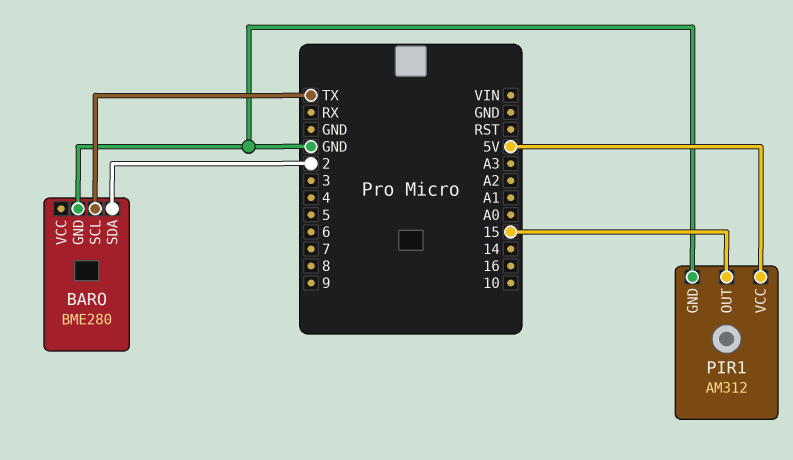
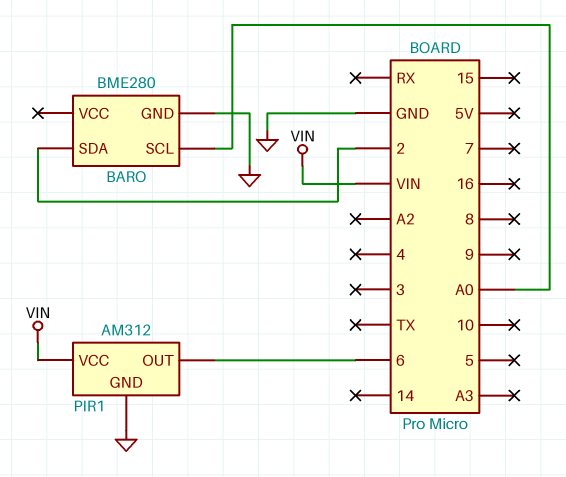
BARO pin SCL: TX -> A0
PIR1 pin OUT: 15 -> 6
PIR1 pin VCC: 5V -> VIN

